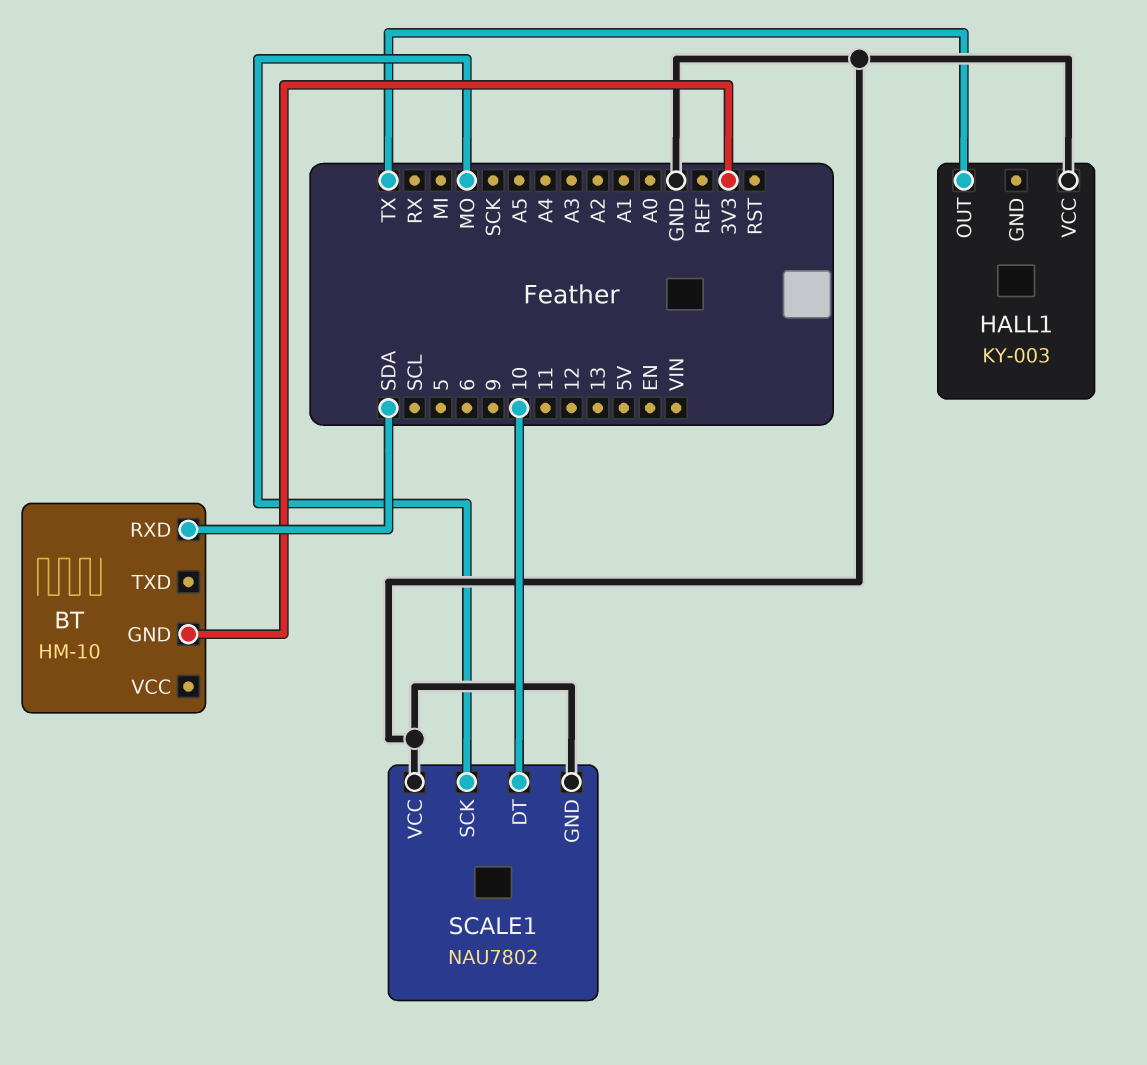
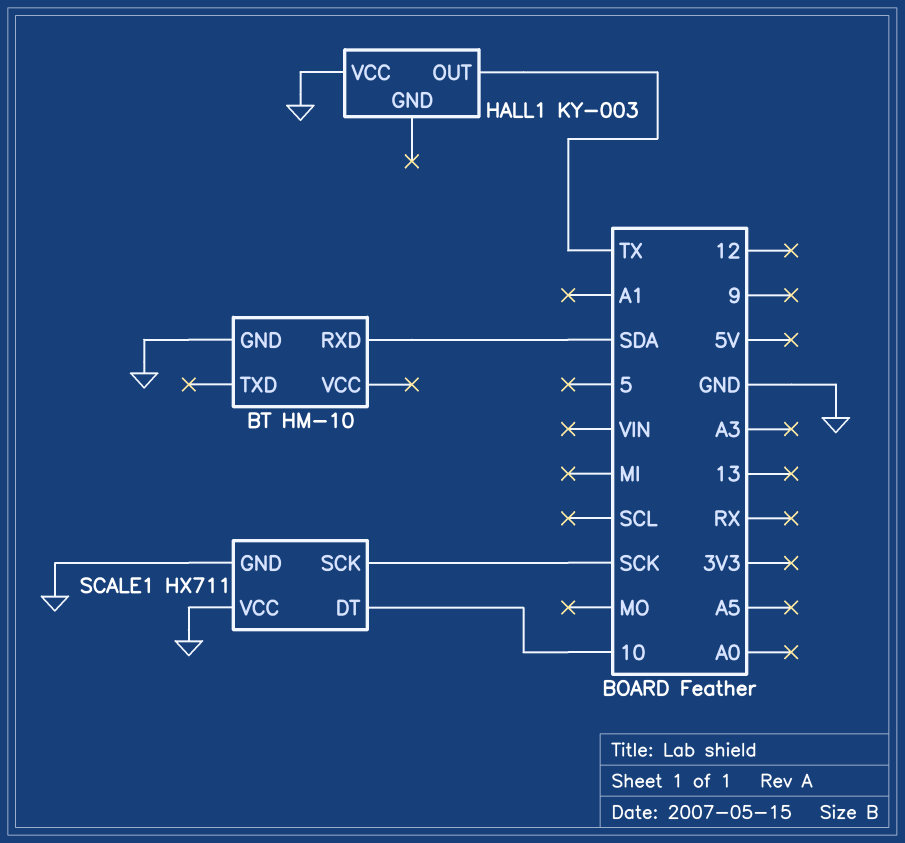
BT pin GND: 3V3 -> GND
SCALE1: NAU7802 -> HX711
SCALE1 pin SCK: MO -> SCK

